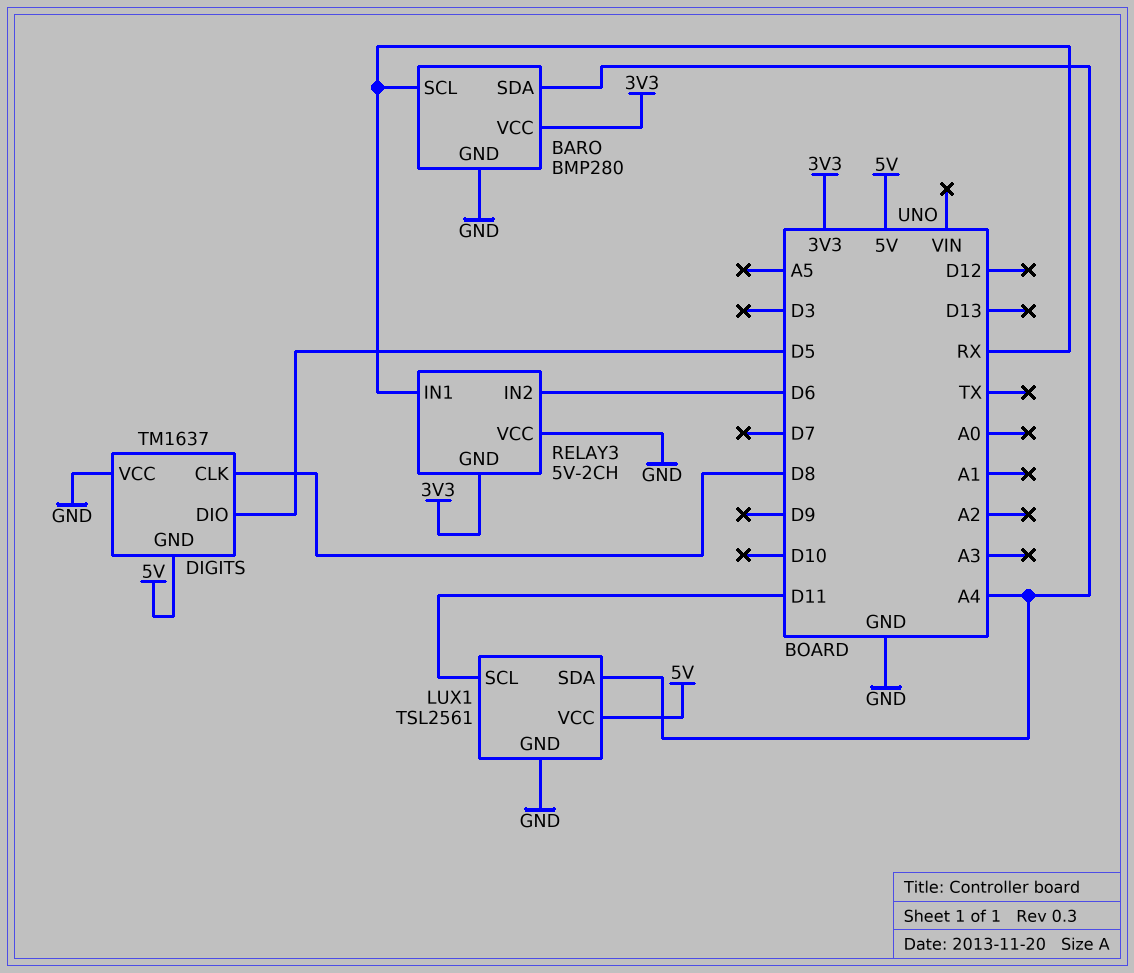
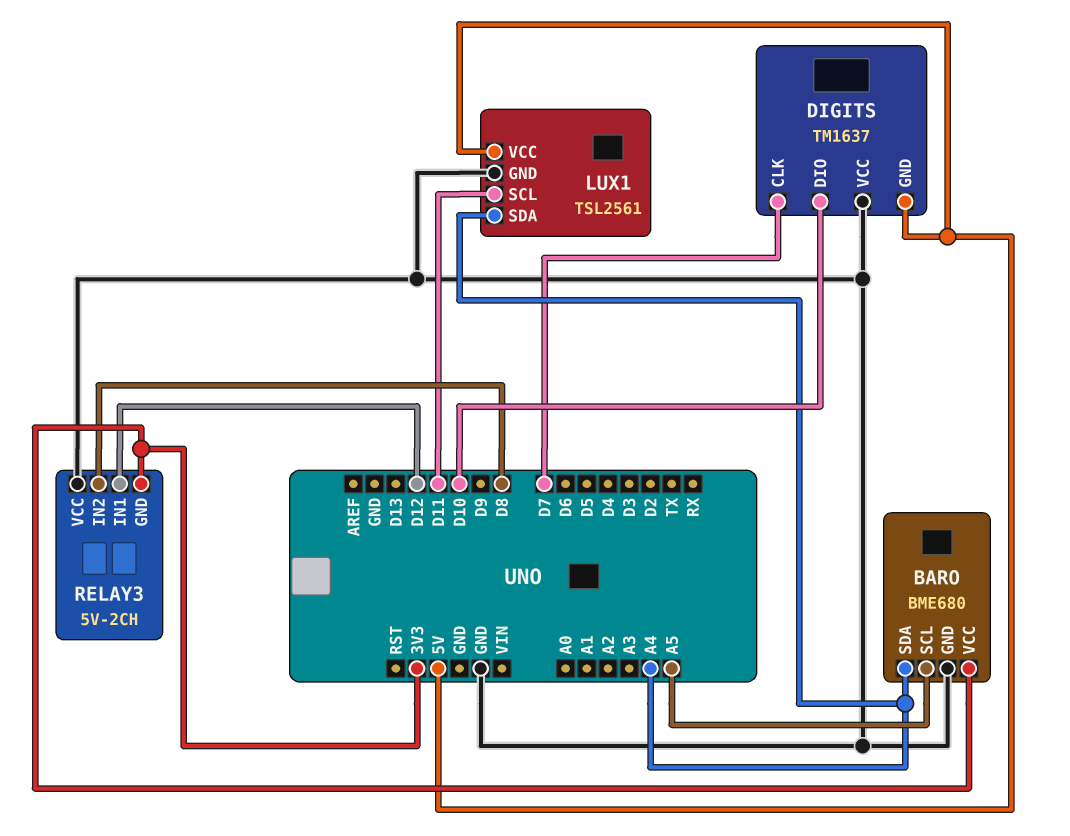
BARO: BMP280 -> BME680
BARO pin SCL: RX -> A5
DIGITS pin CLK: D8 -> D7
DIGITS pin DIO: D5 -> D10
RELAY3 pin IN1: RX -> D12
RELAY3 pin IN2: D6 -> D8

